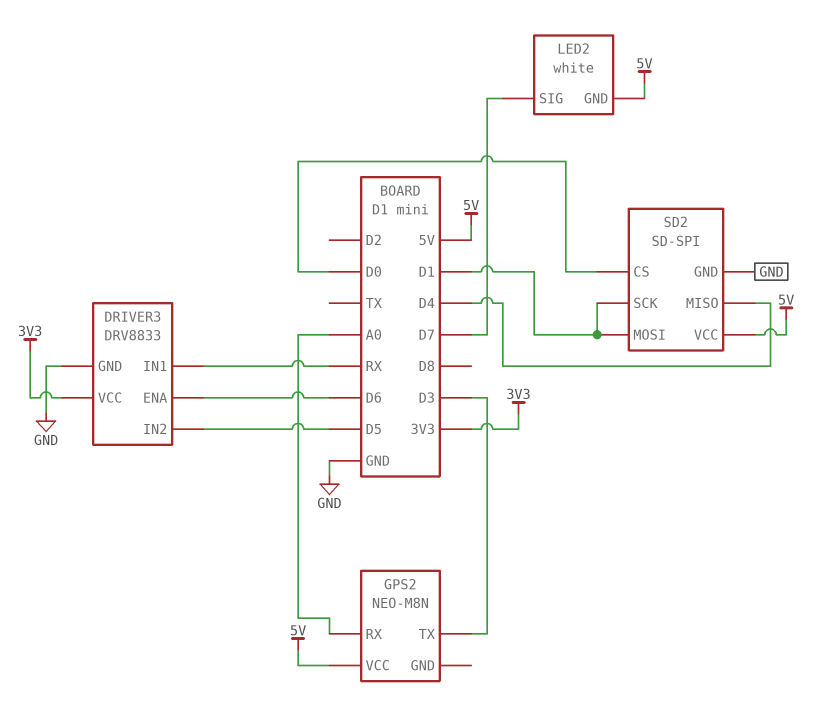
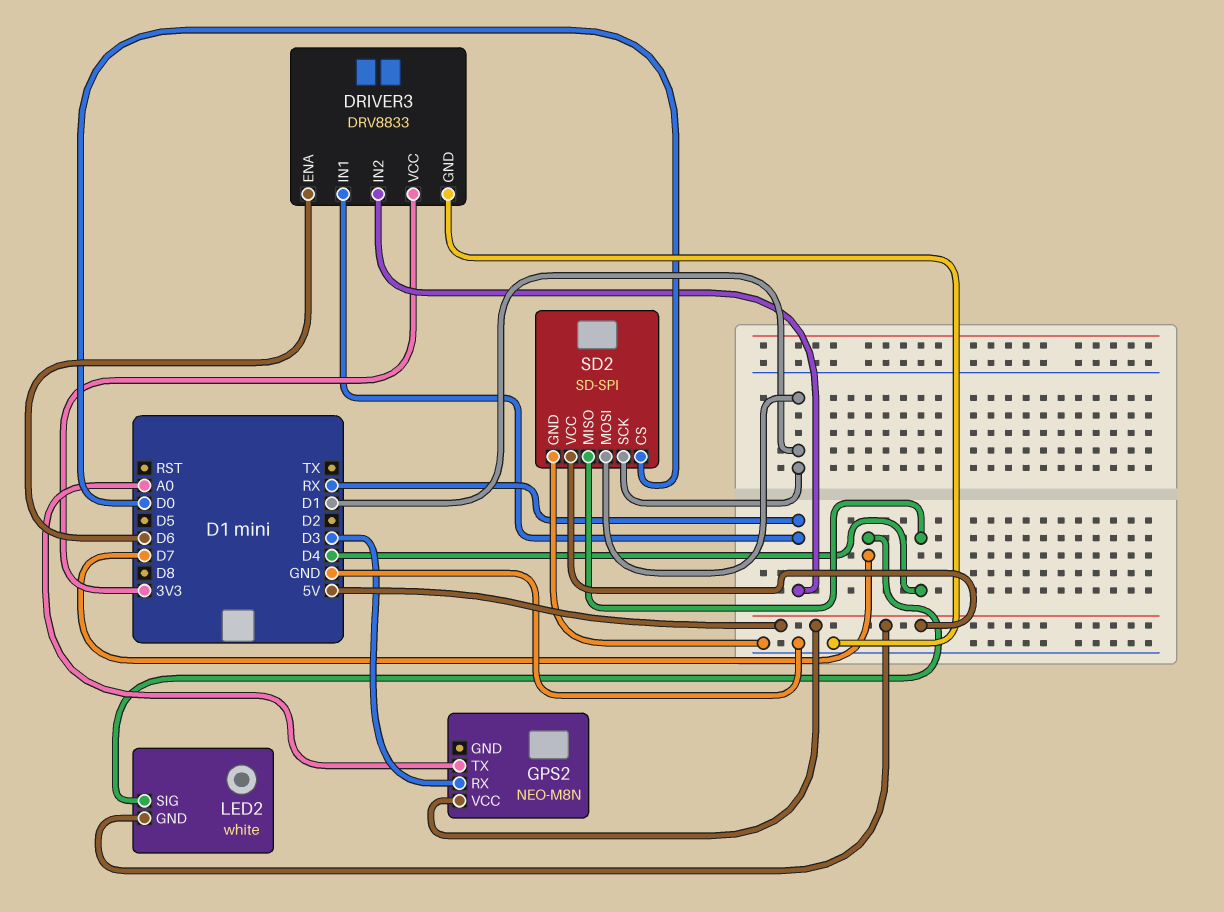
DRIVER3 pin IN2: D5 -> RX
GPS2 pin RX: A0 -> D3
GPS2 pin TX: D3 -> A0

